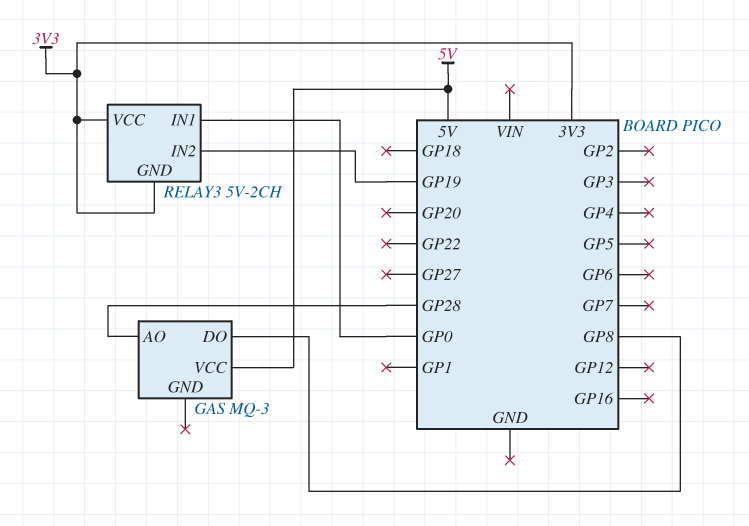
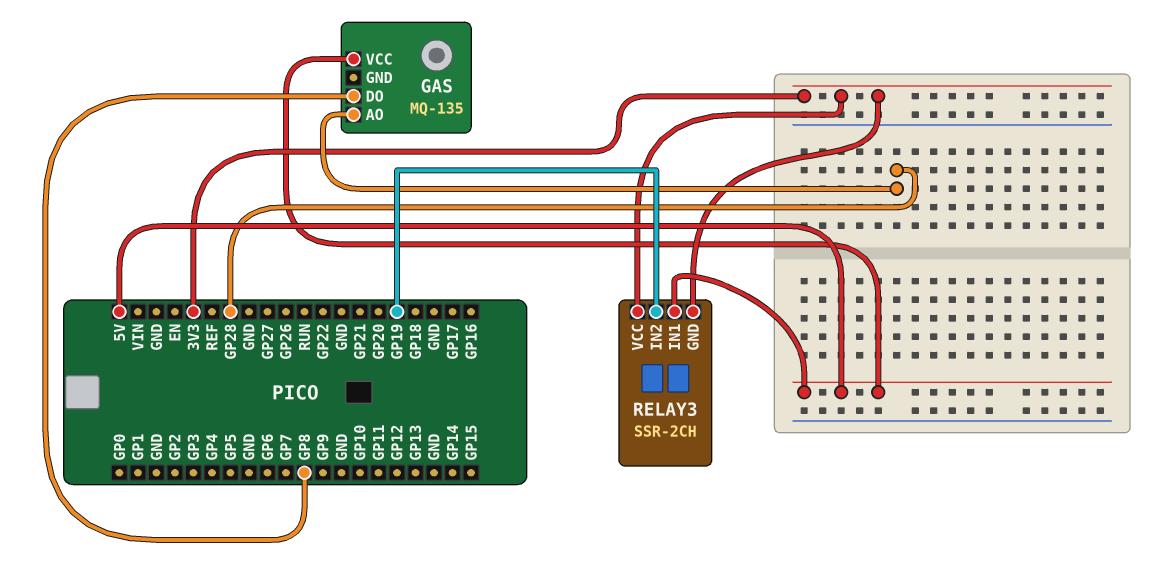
GAS: MQ-3 -> MQ-135
RELAY3: 5V-2CH -> SSR-2CH
RELAY3 pin IN1: GP0 -> 5V

